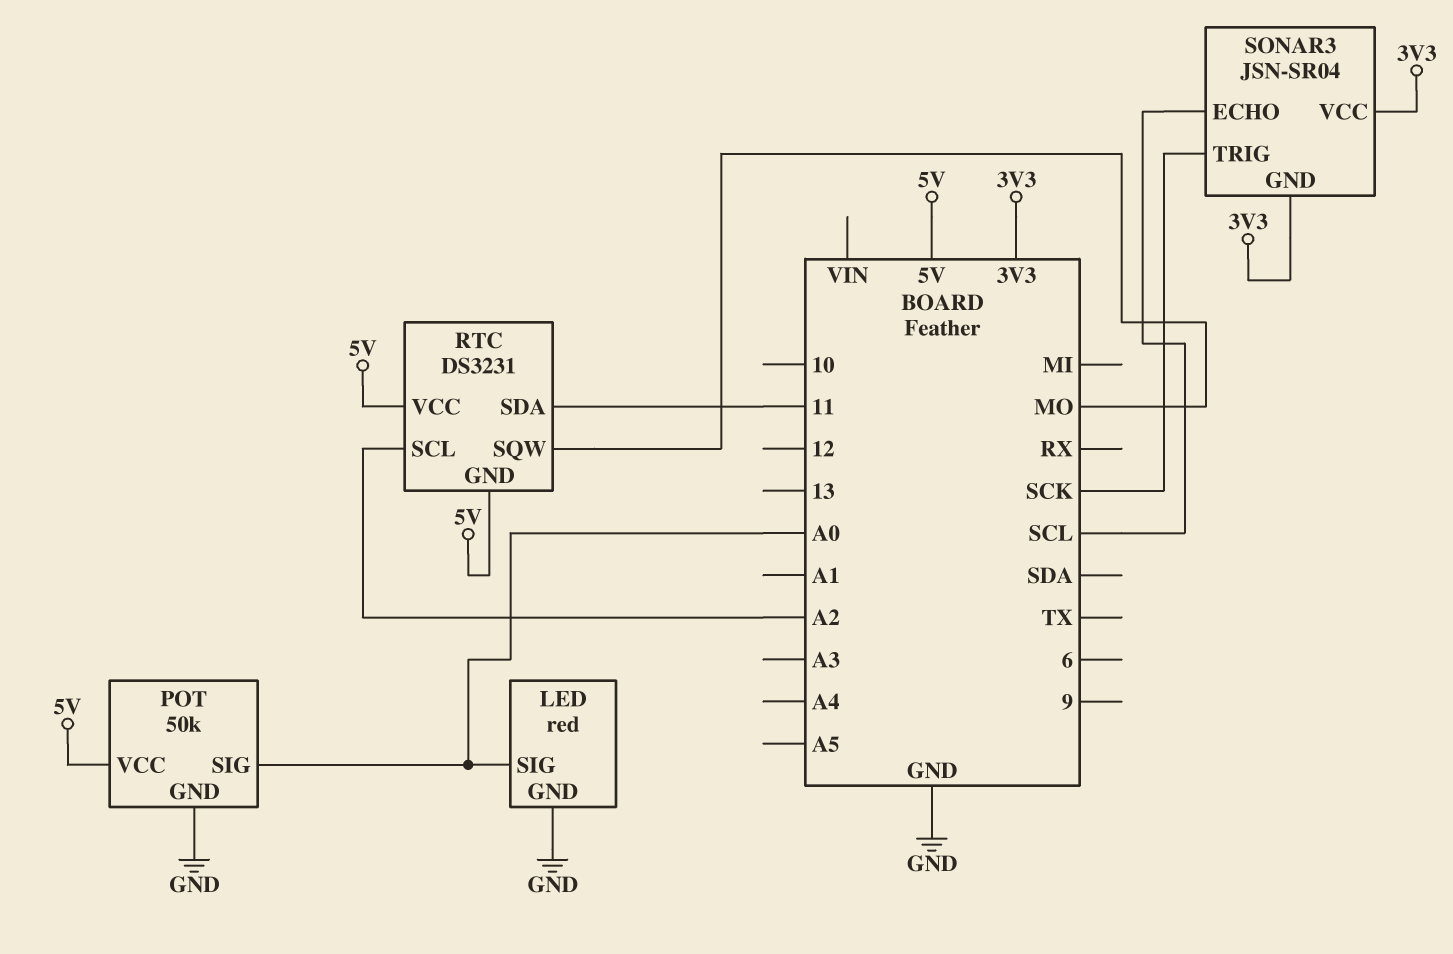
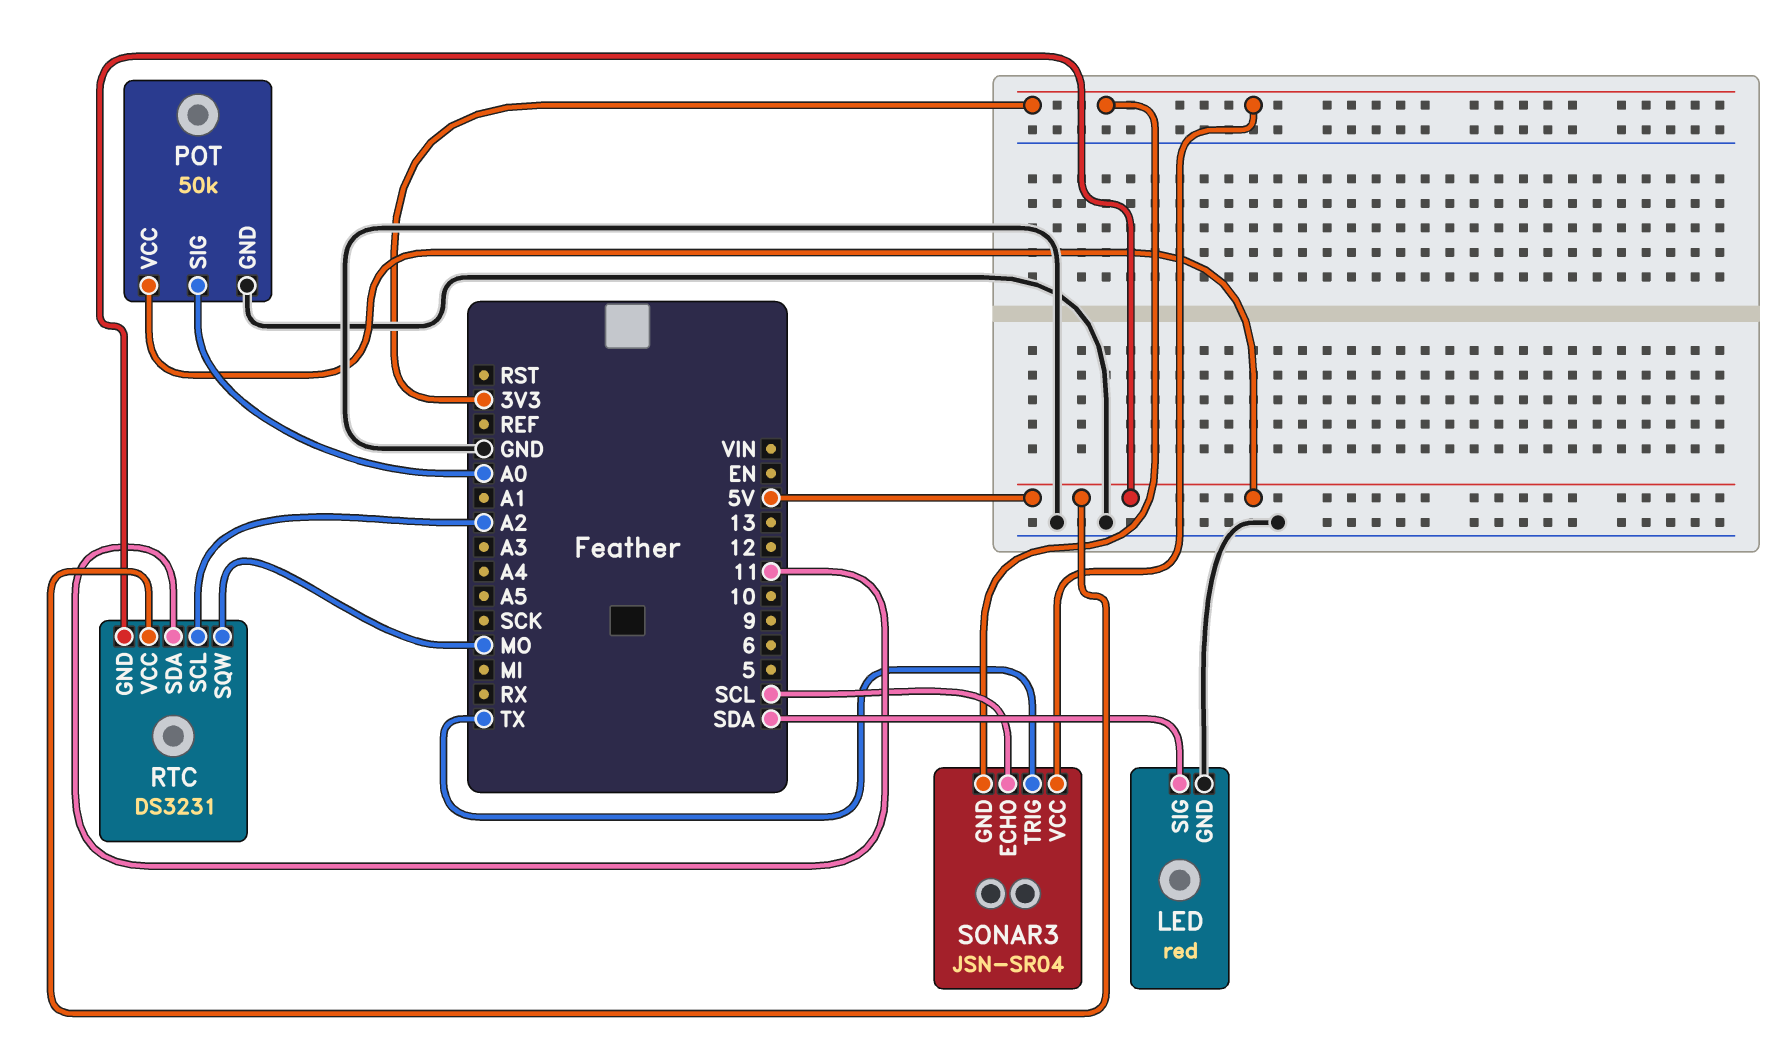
LED pin SIG: A0 -> SDA
SONAR3 pin TRIG: SCK -> TX

